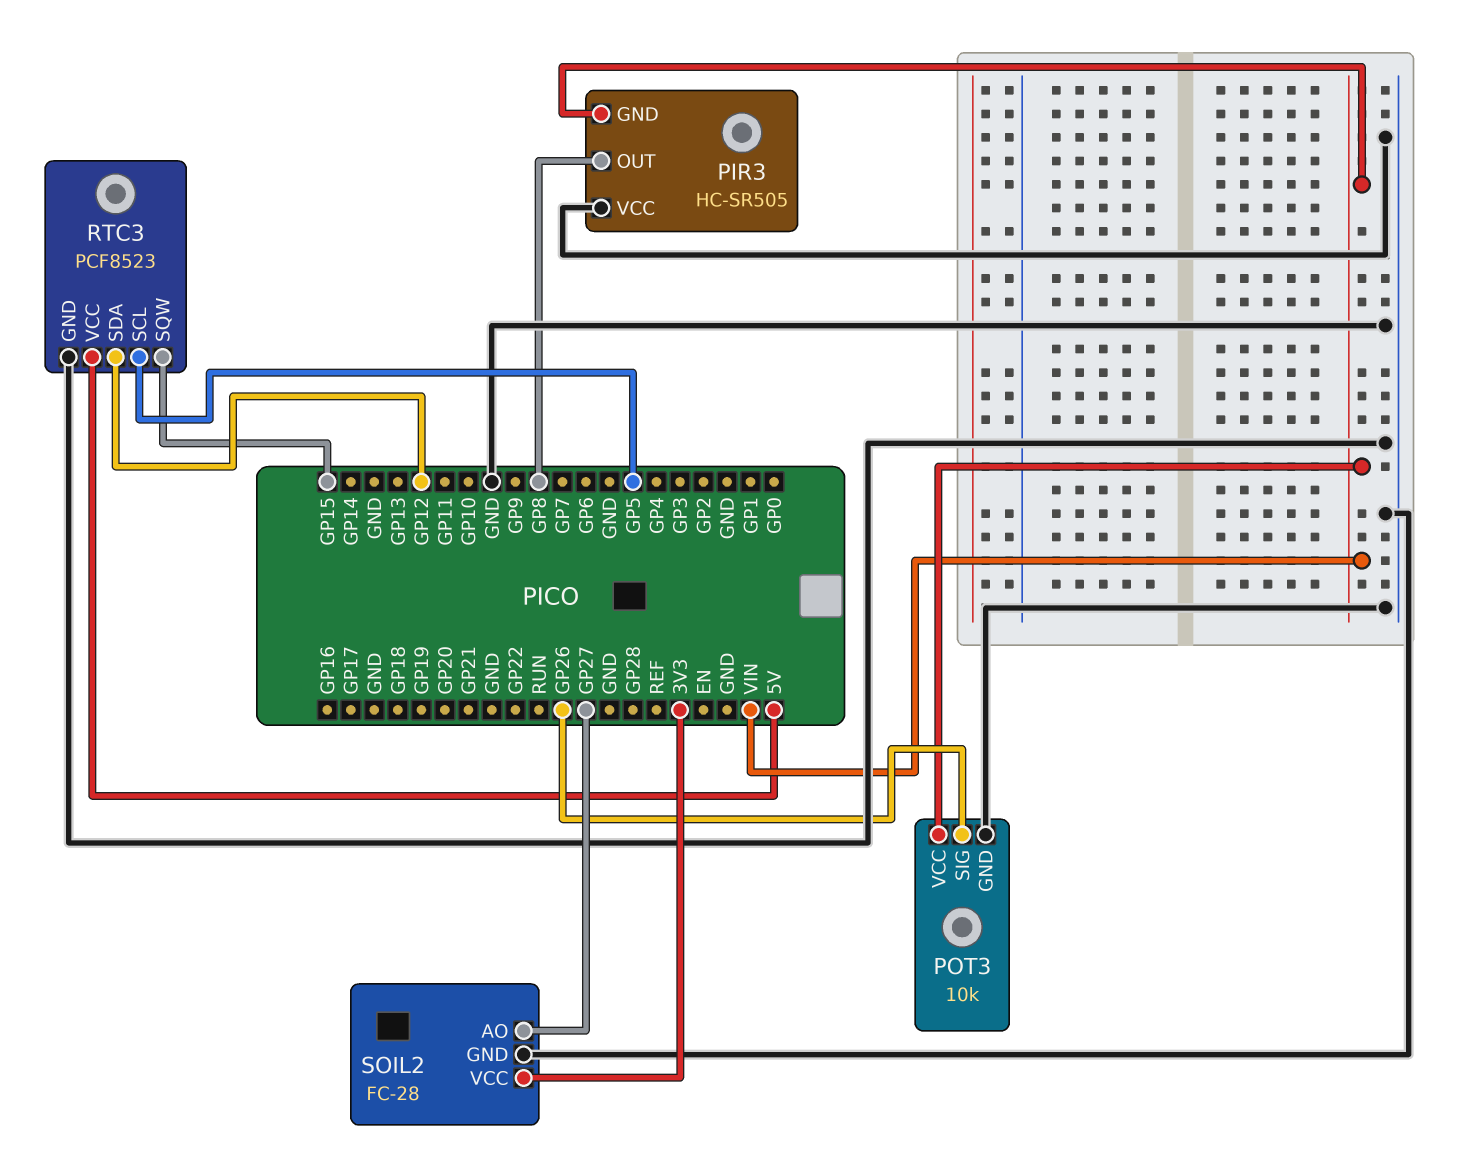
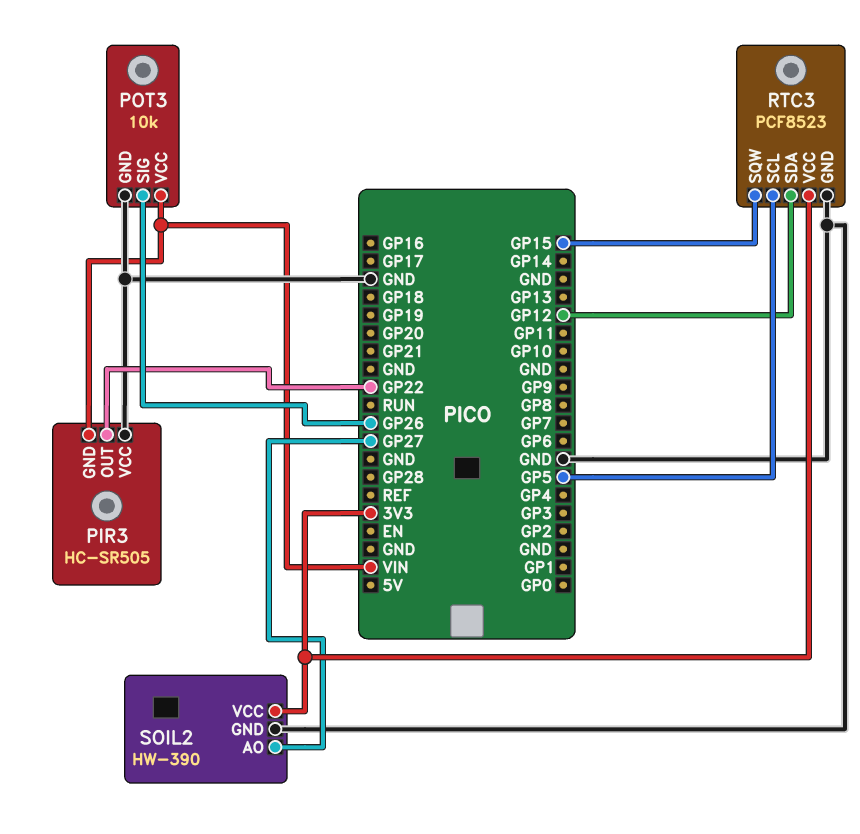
PIR3 pin OUT: GP8 -> GP22
RTC3 pin VCC: 5V -> 3V3
SOIL2: FC-28 -> HW-390

